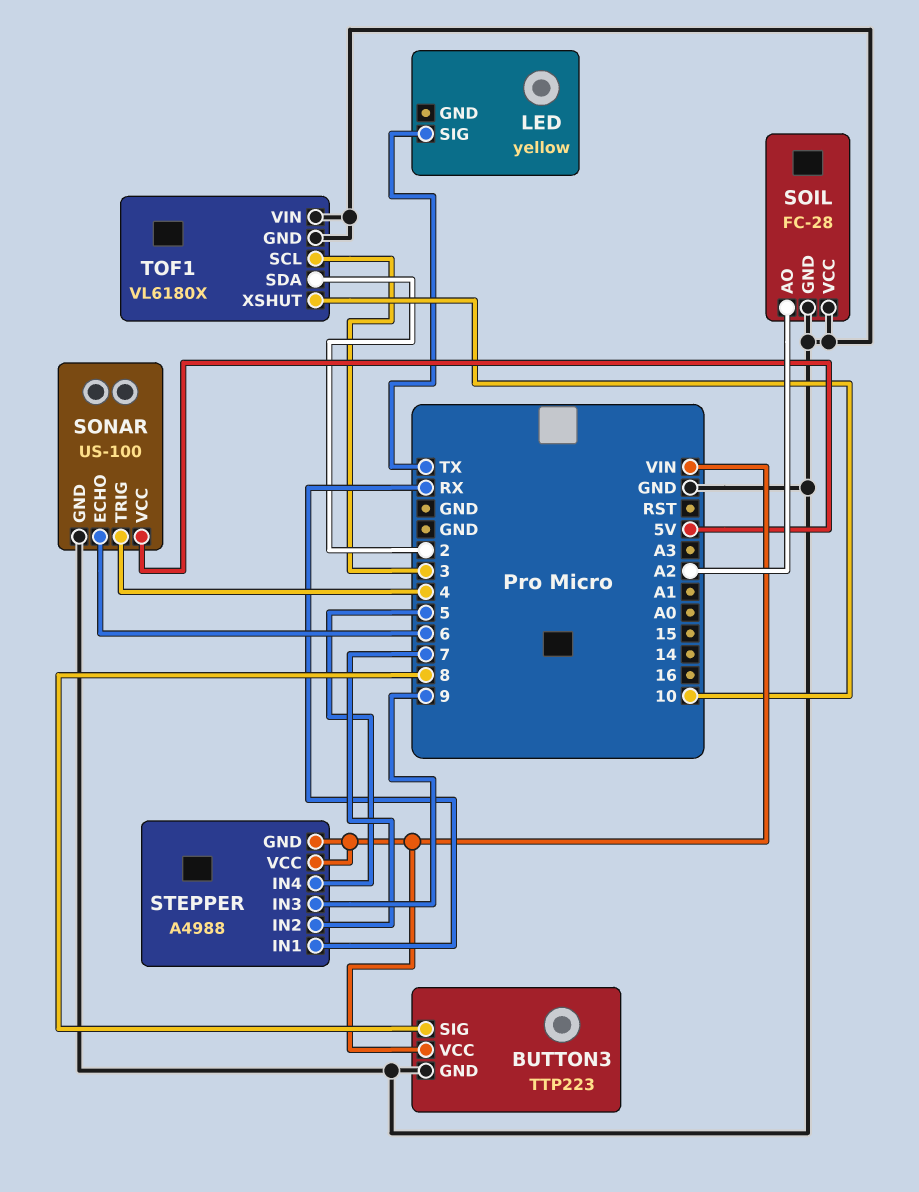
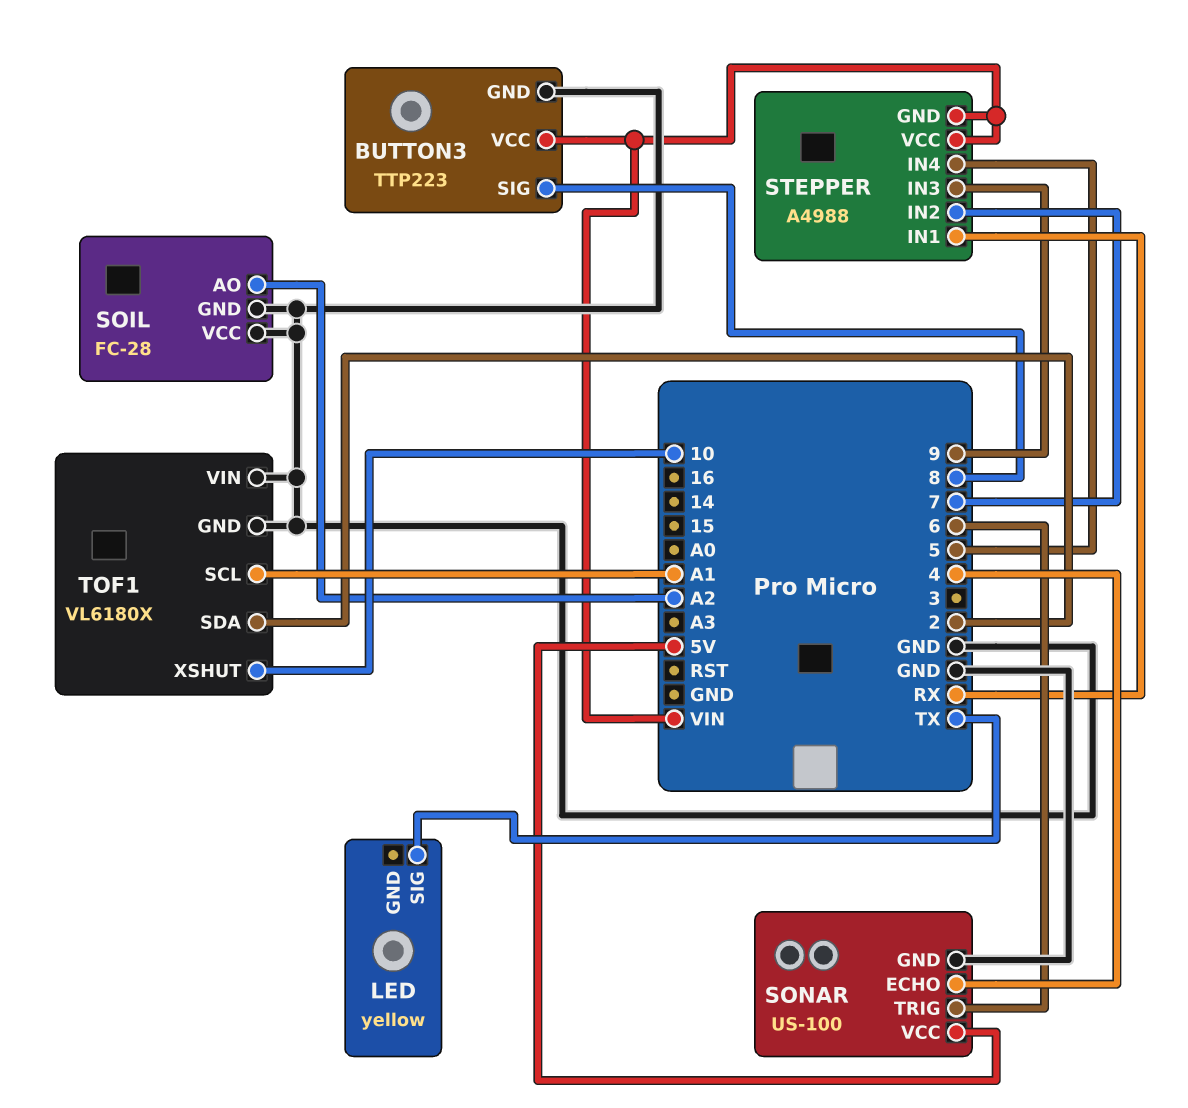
SONAR pin ECHO: 6 -> 4
SONAR pin TRIG: 4 -> 6
TOF1 pin SCL: 3 -> A1

